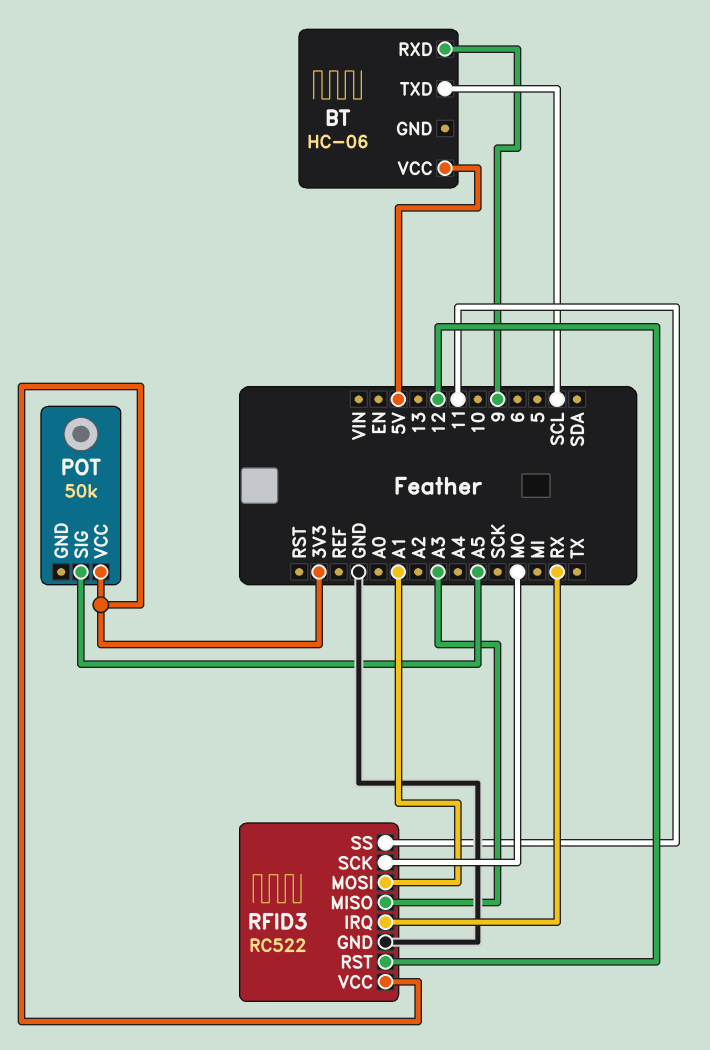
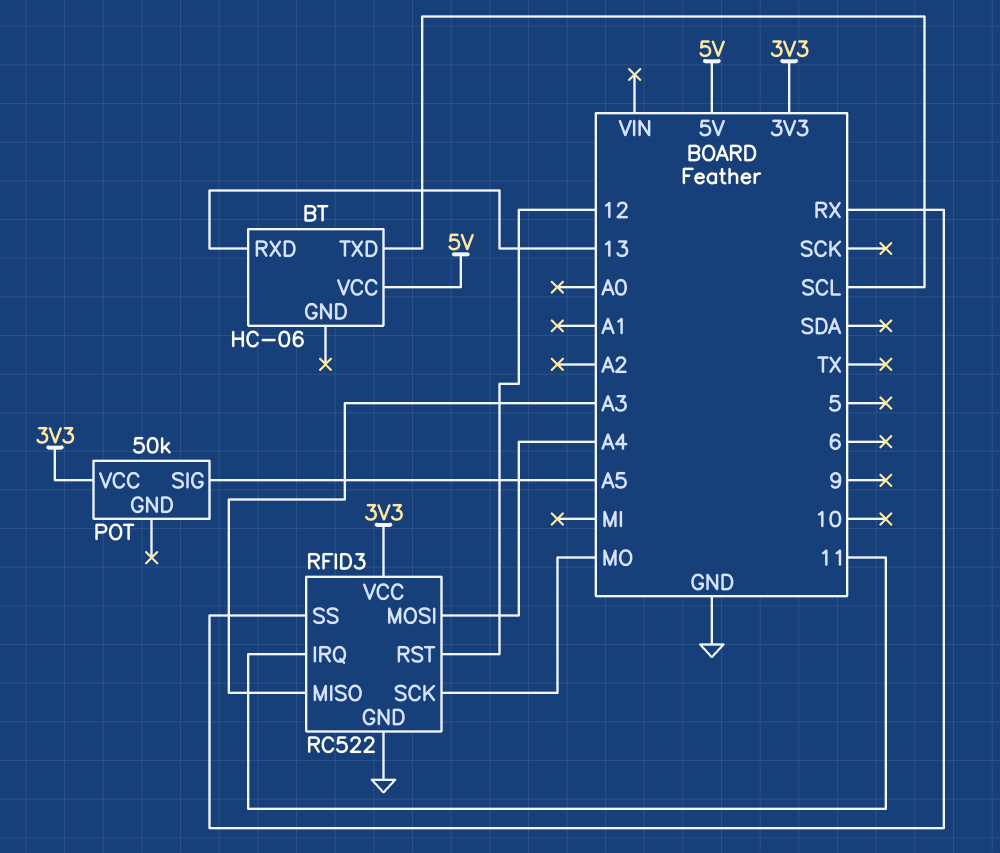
BT pin RXD: 9 -> 13
RFID3 pin IRQ: RX -> 11
RFID3 pin MOSI: A1 -> A4
RFID3 pin SS: 11 -> RX

